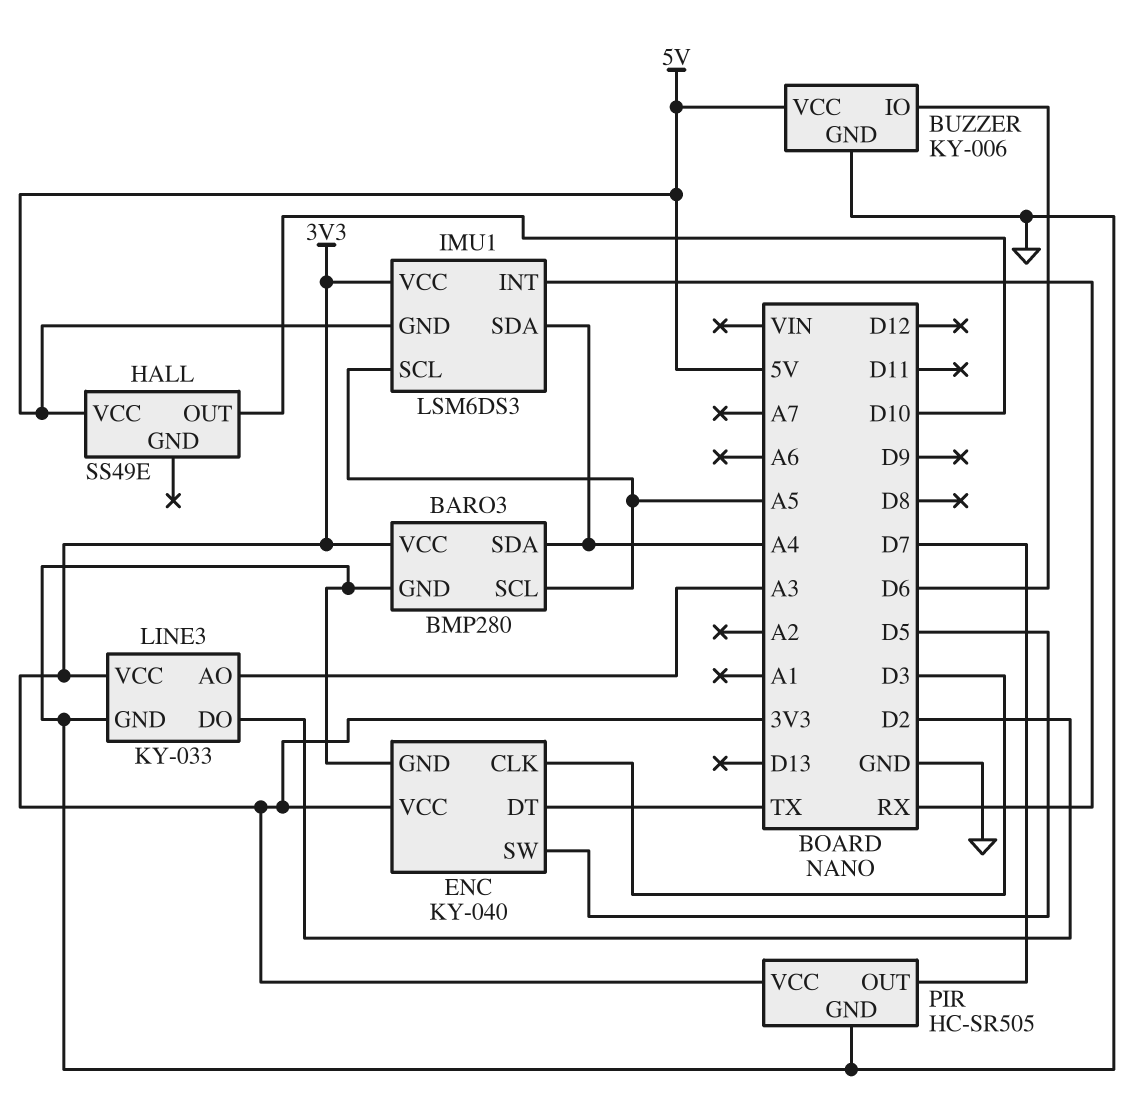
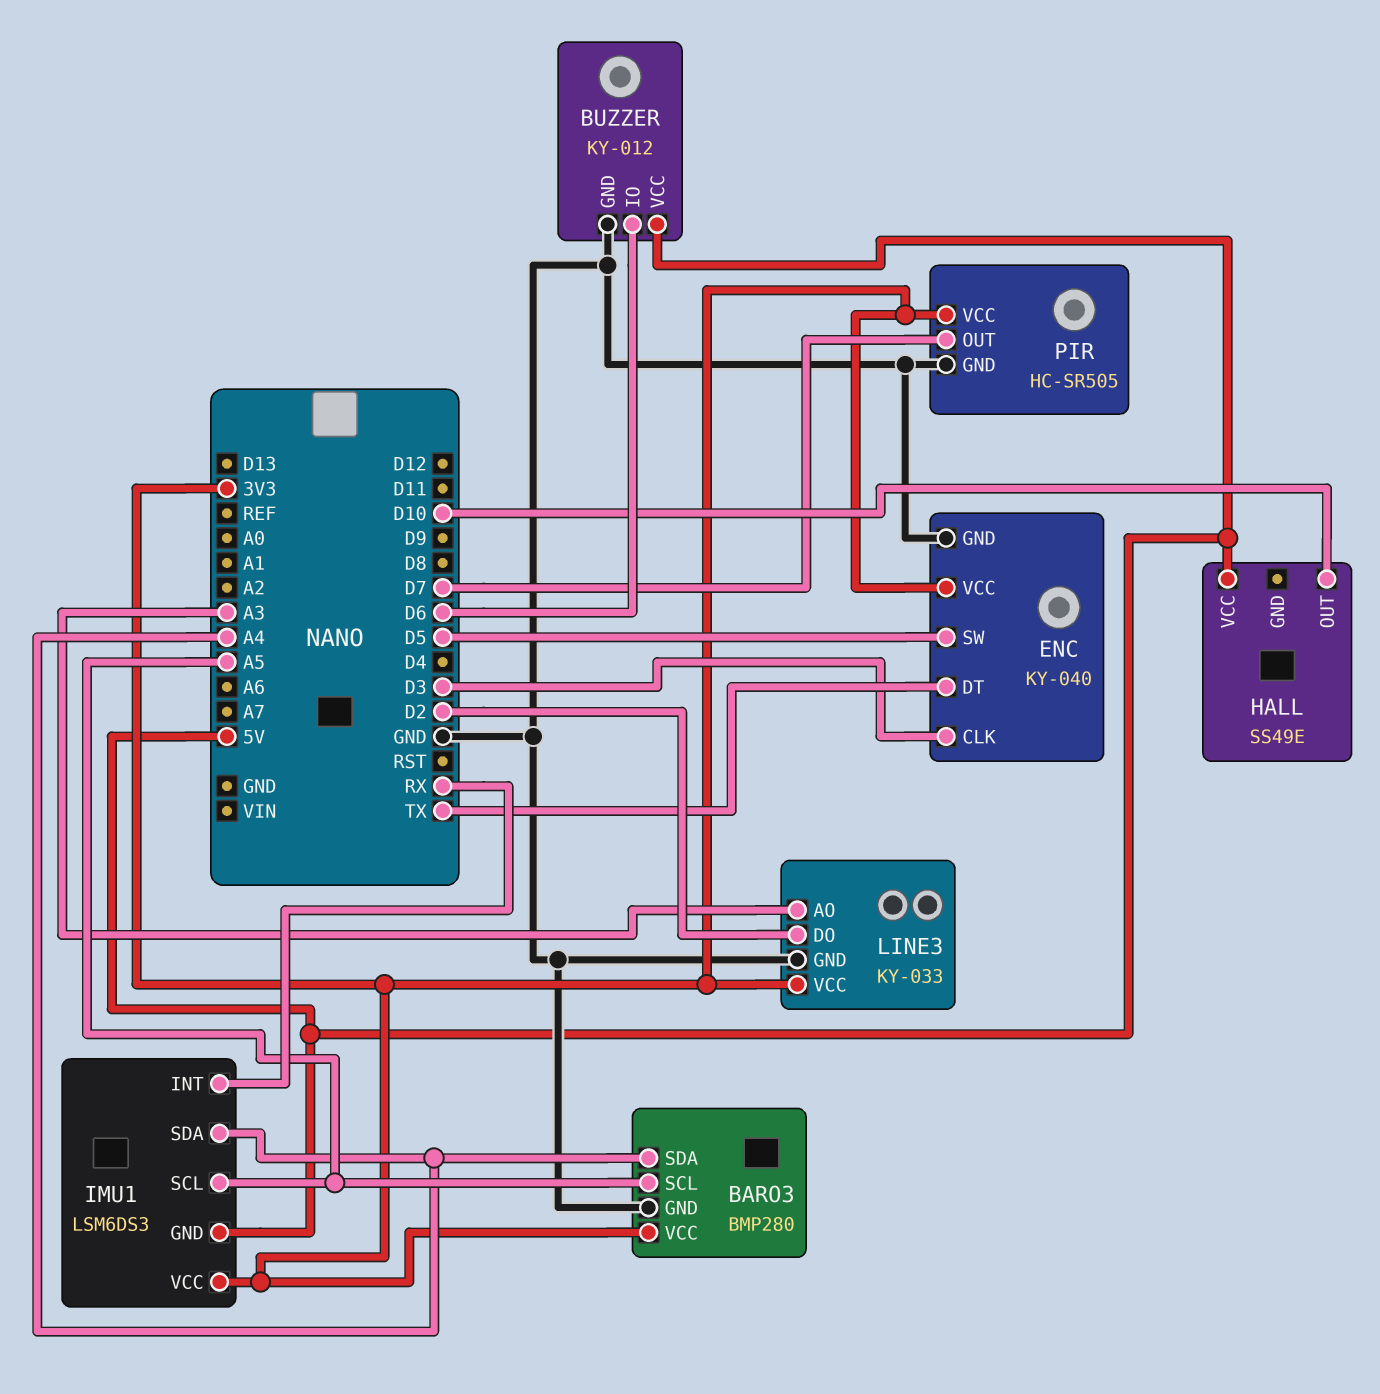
BUZZER: KY-006 -> KY-012

